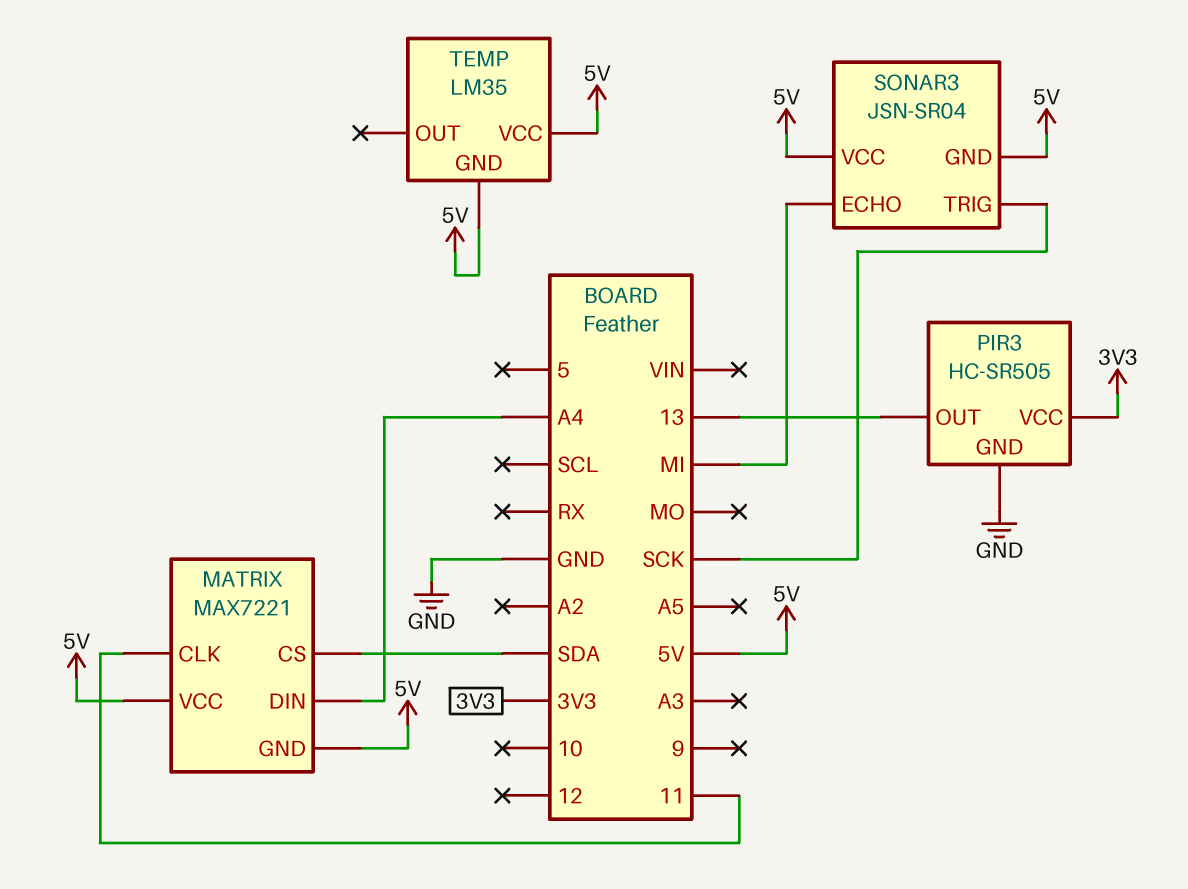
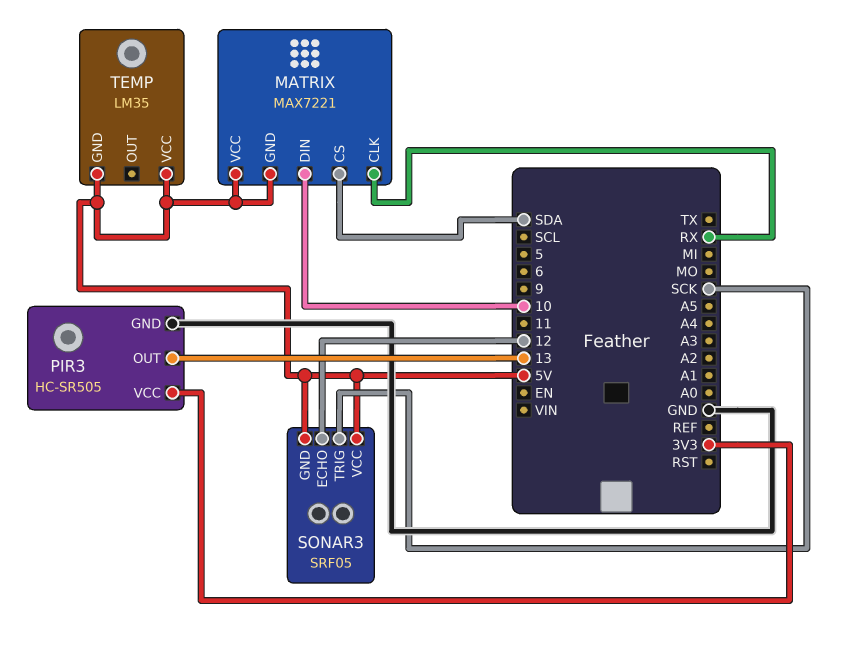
MATRIX pin CLK: 11 -> RX
MATRIX pin DIN: A4 -> 10
SONAR3: JSN-SR04 -> SRF05
SONAR3 pin ECHO: MI -> 12

